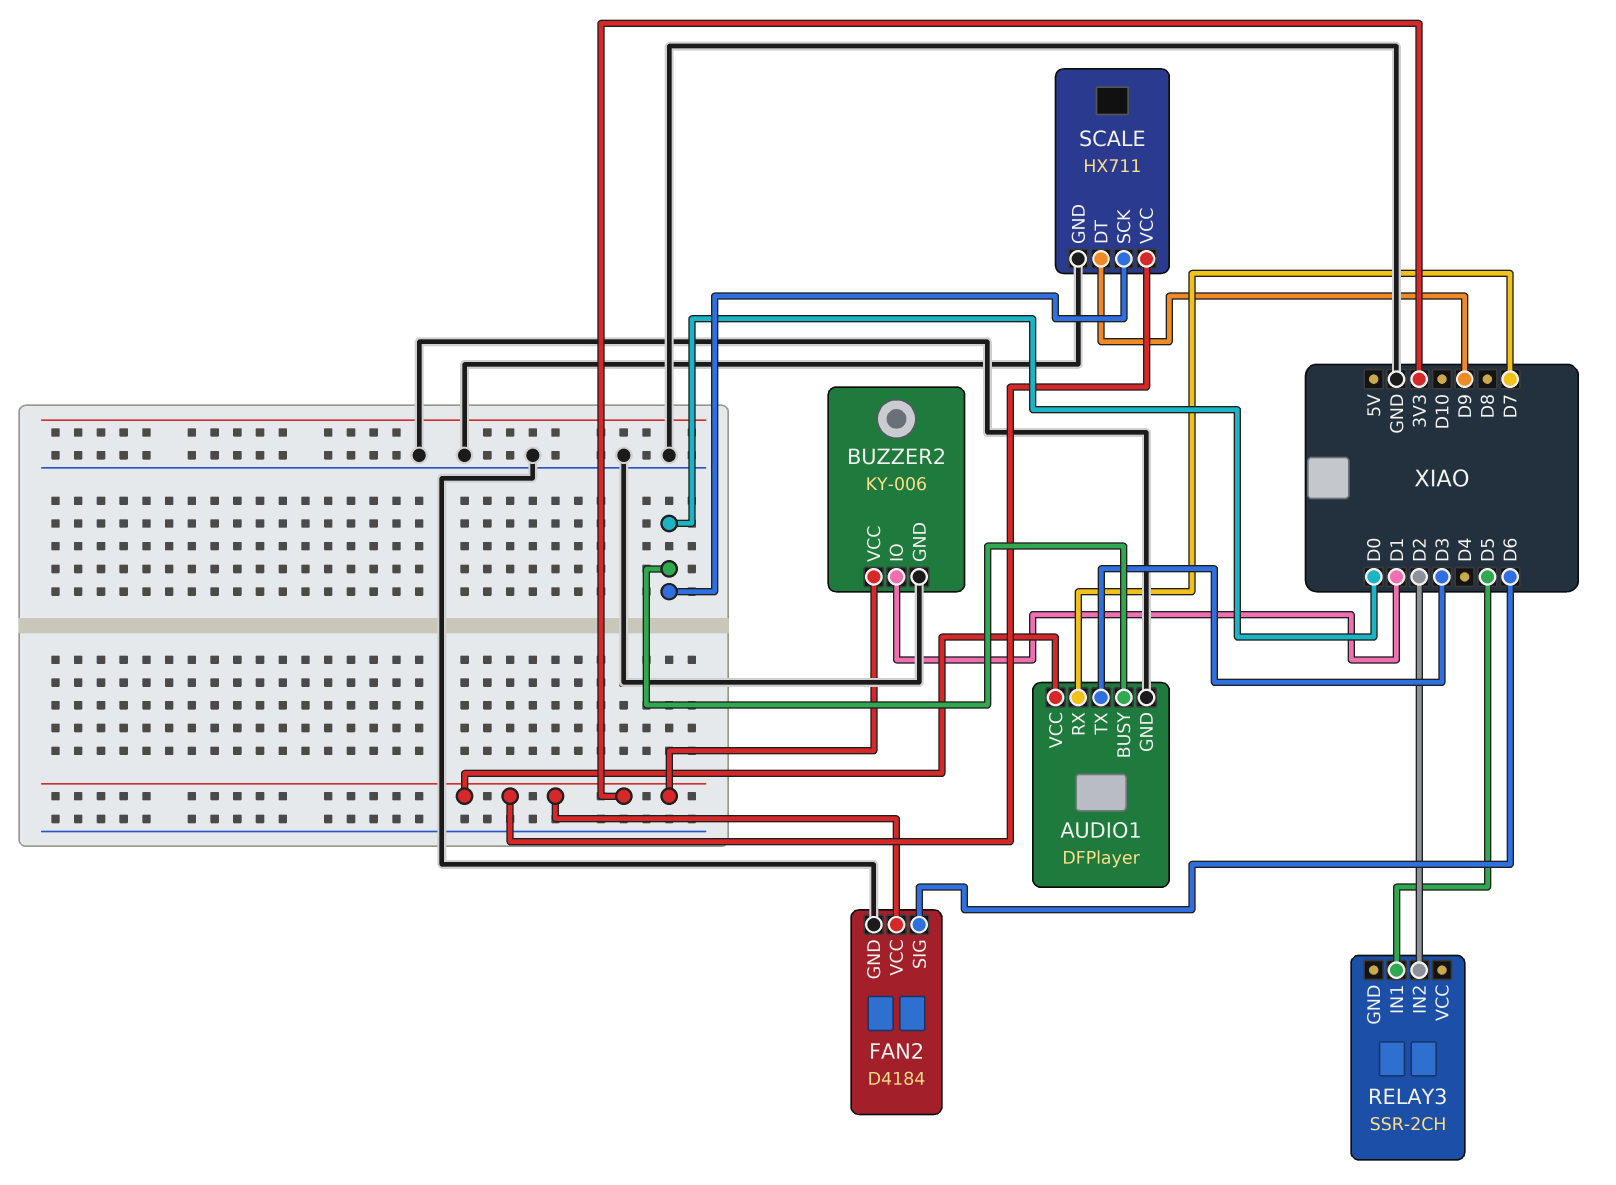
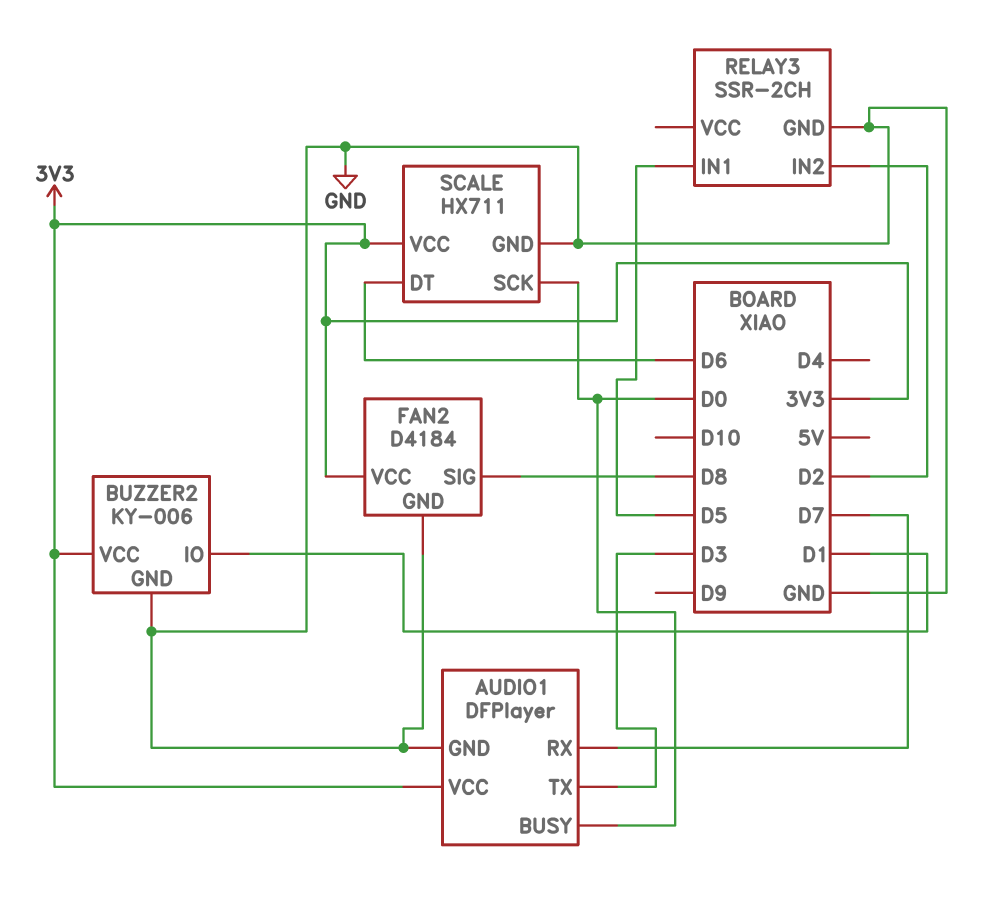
FAN2 pin SIG: D6 -> D8
RELAY3 pin GND: none -> GND
SCALE pin DT: D9 -> D6

